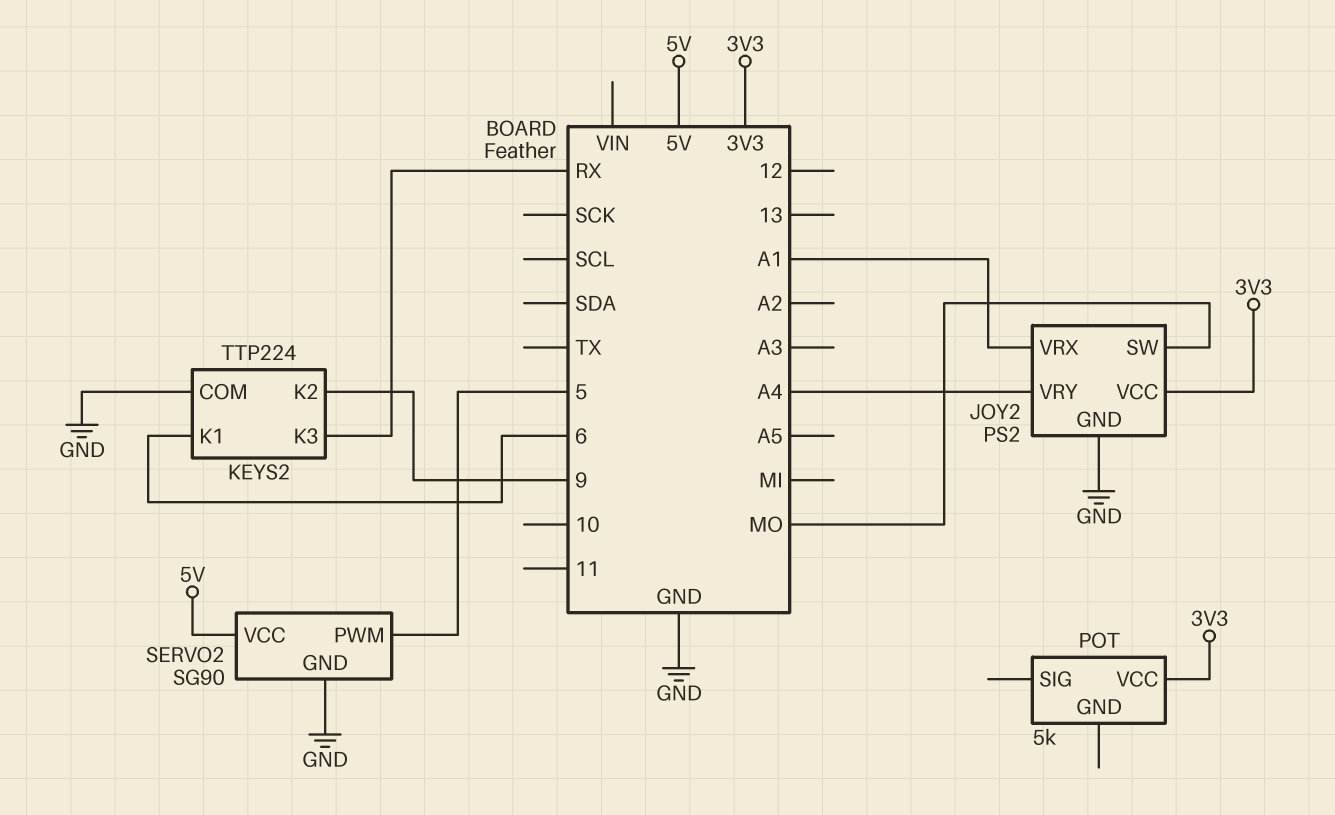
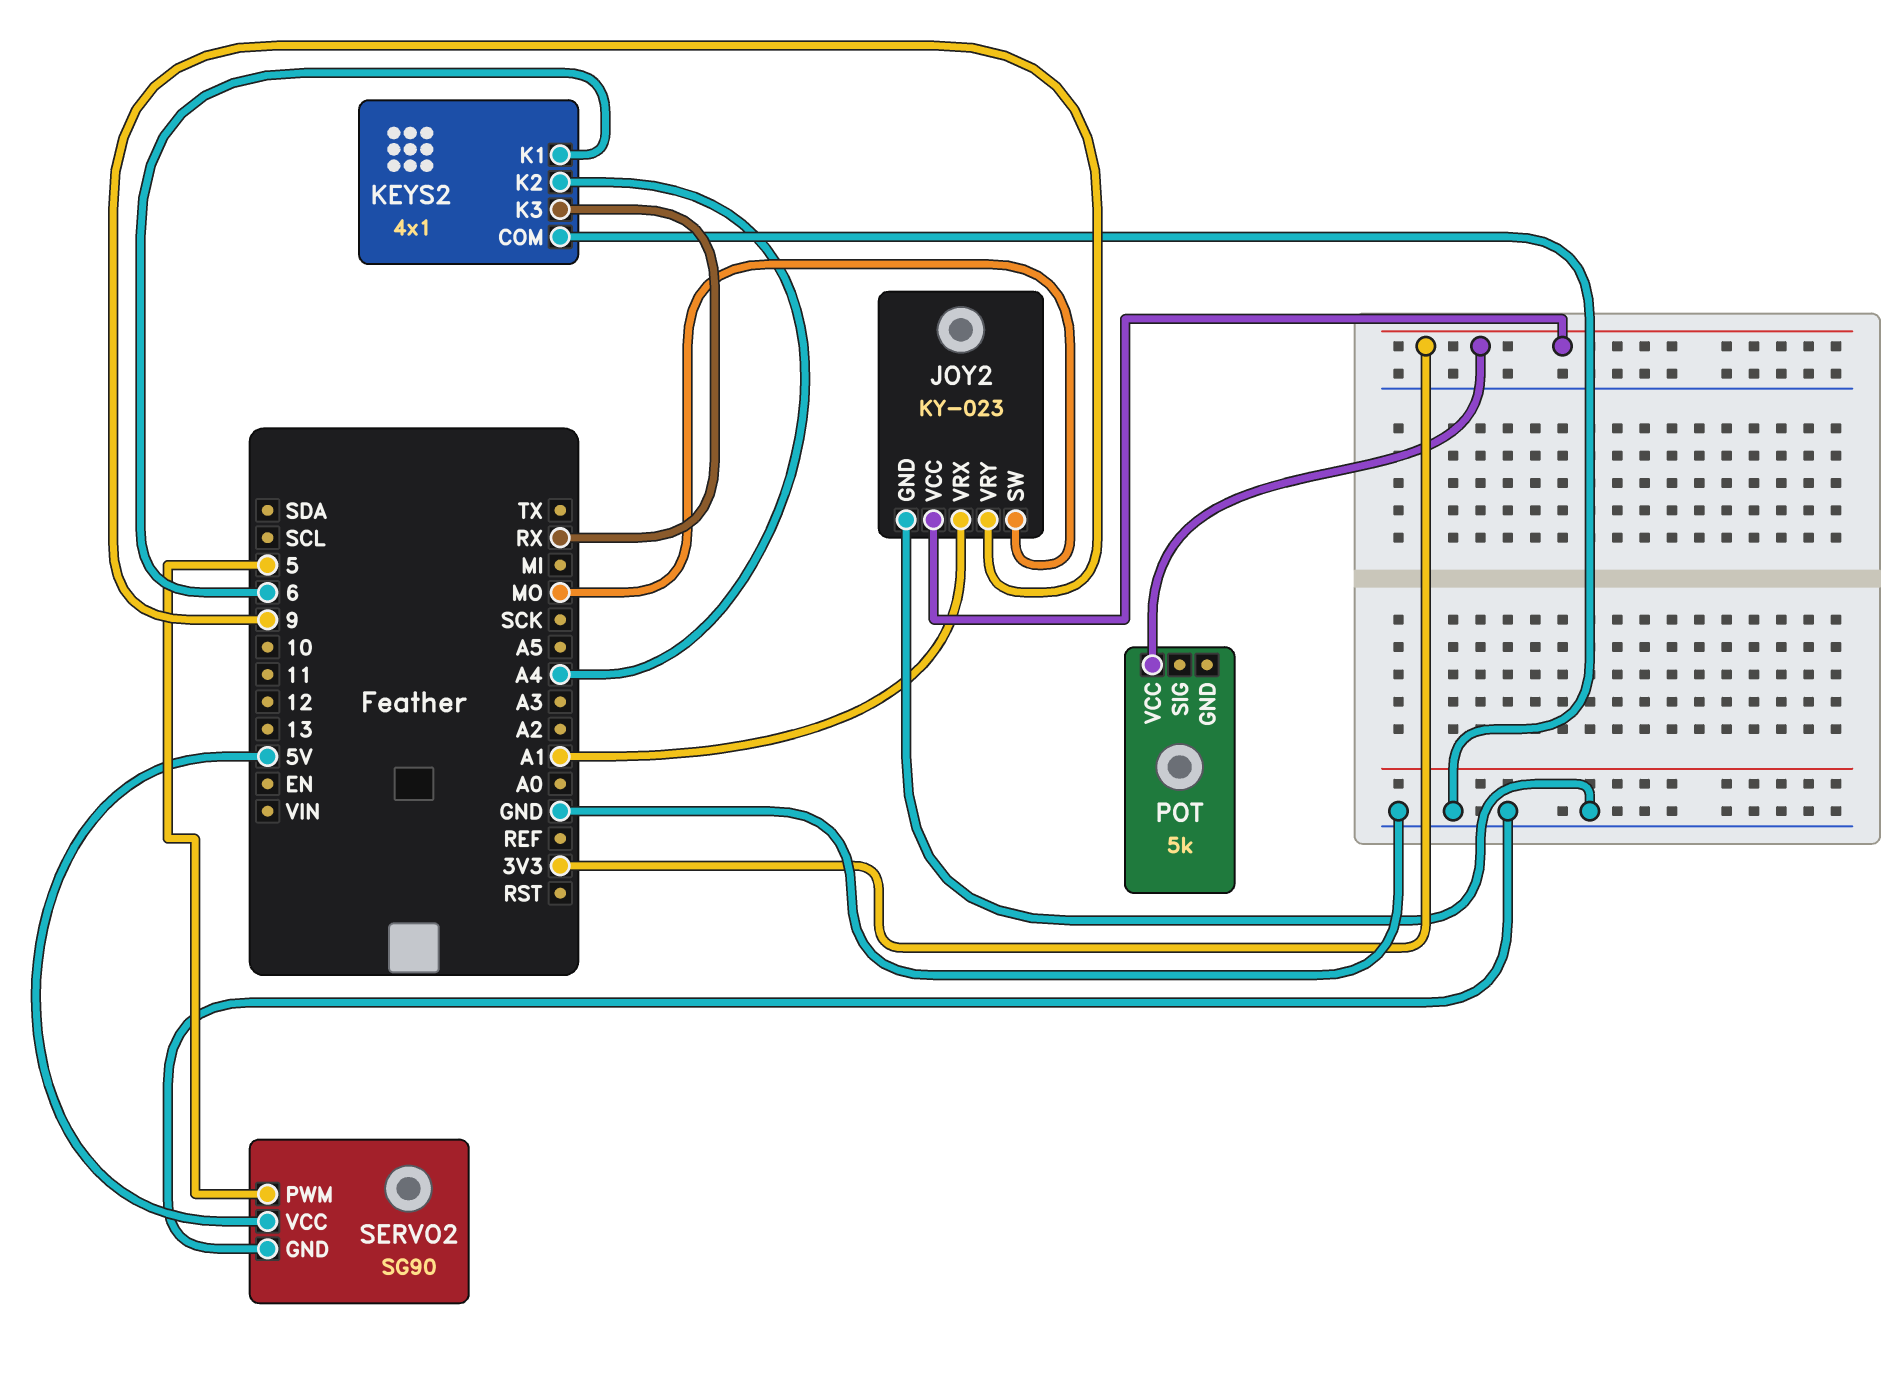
JOY2: PS2 -> KY-023
JOY2 pin VRY: A4 -> 9
KEYS2: TTP224 -> 4x1
KEYS2 pin K2: 9 -> A4

